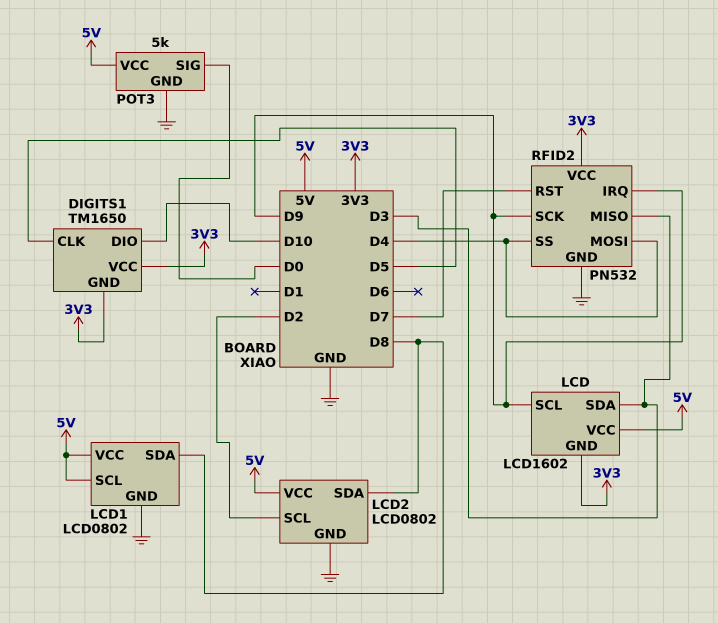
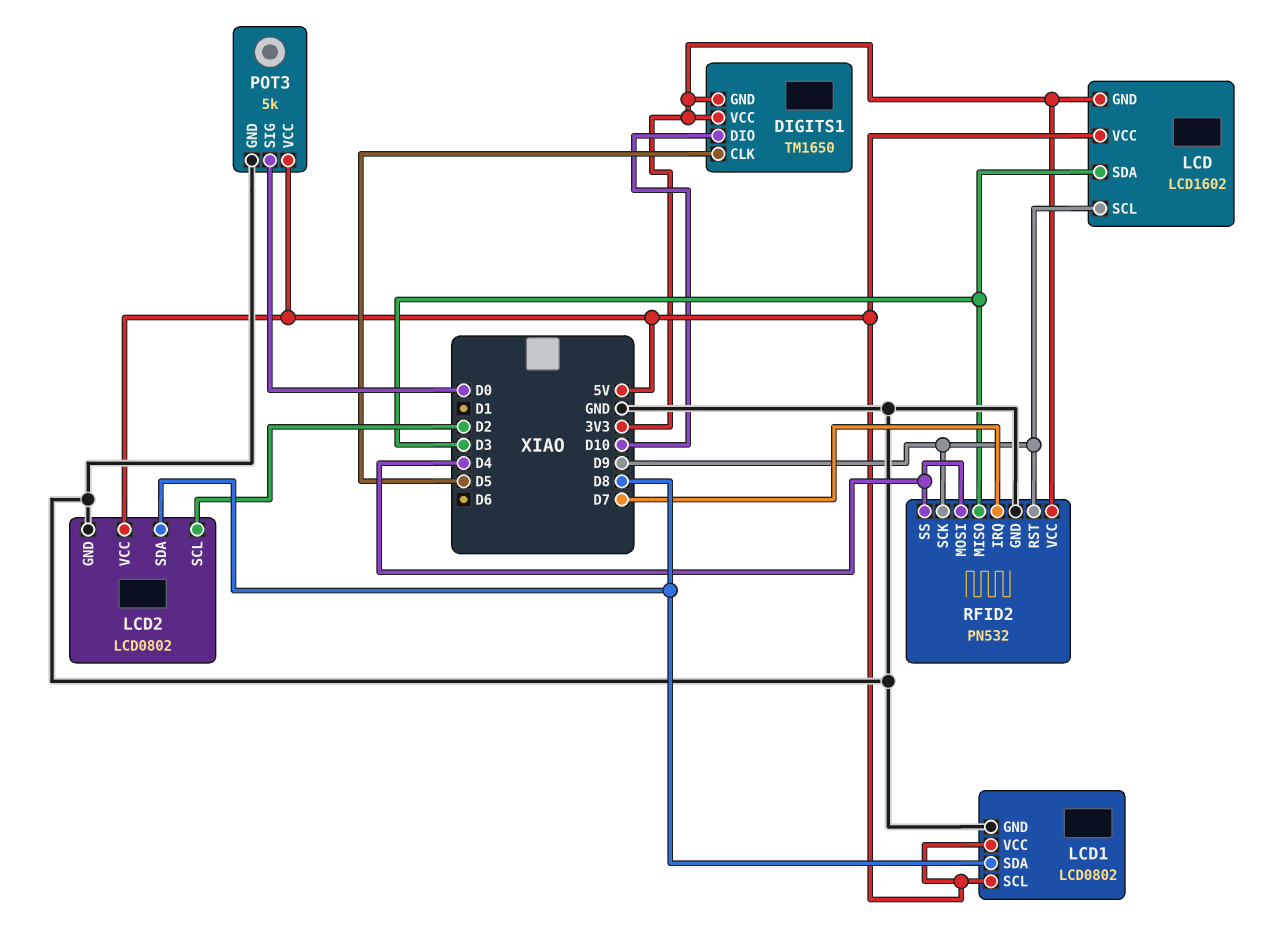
RFID2 pin IRQ: D9 -> D7
RFID2 pin RST: D7 -> D9

